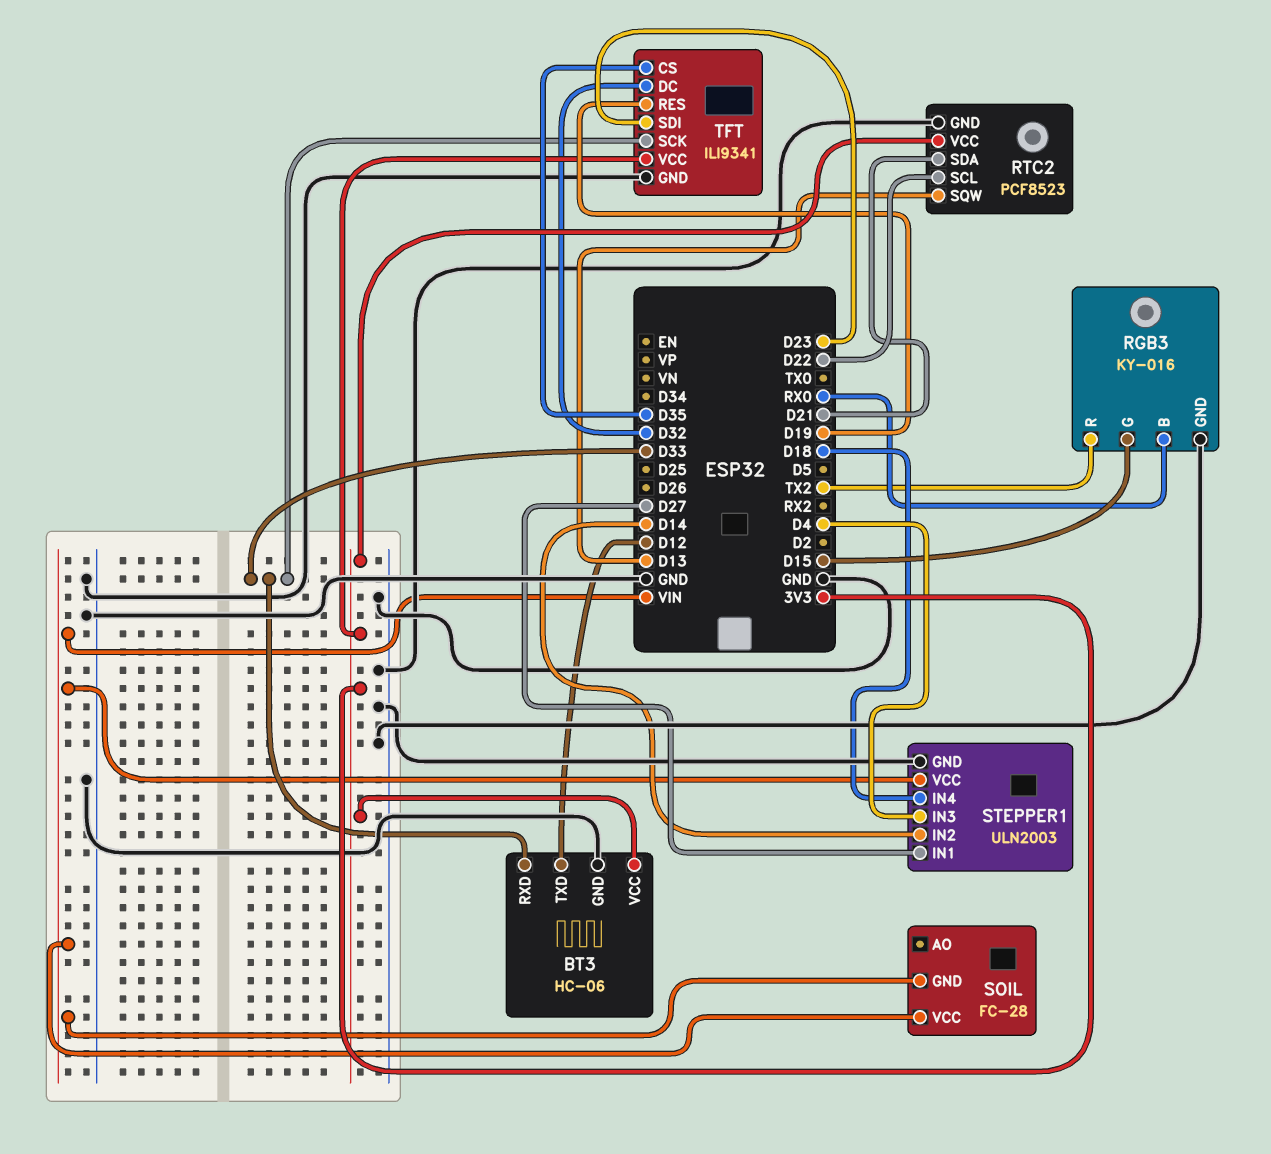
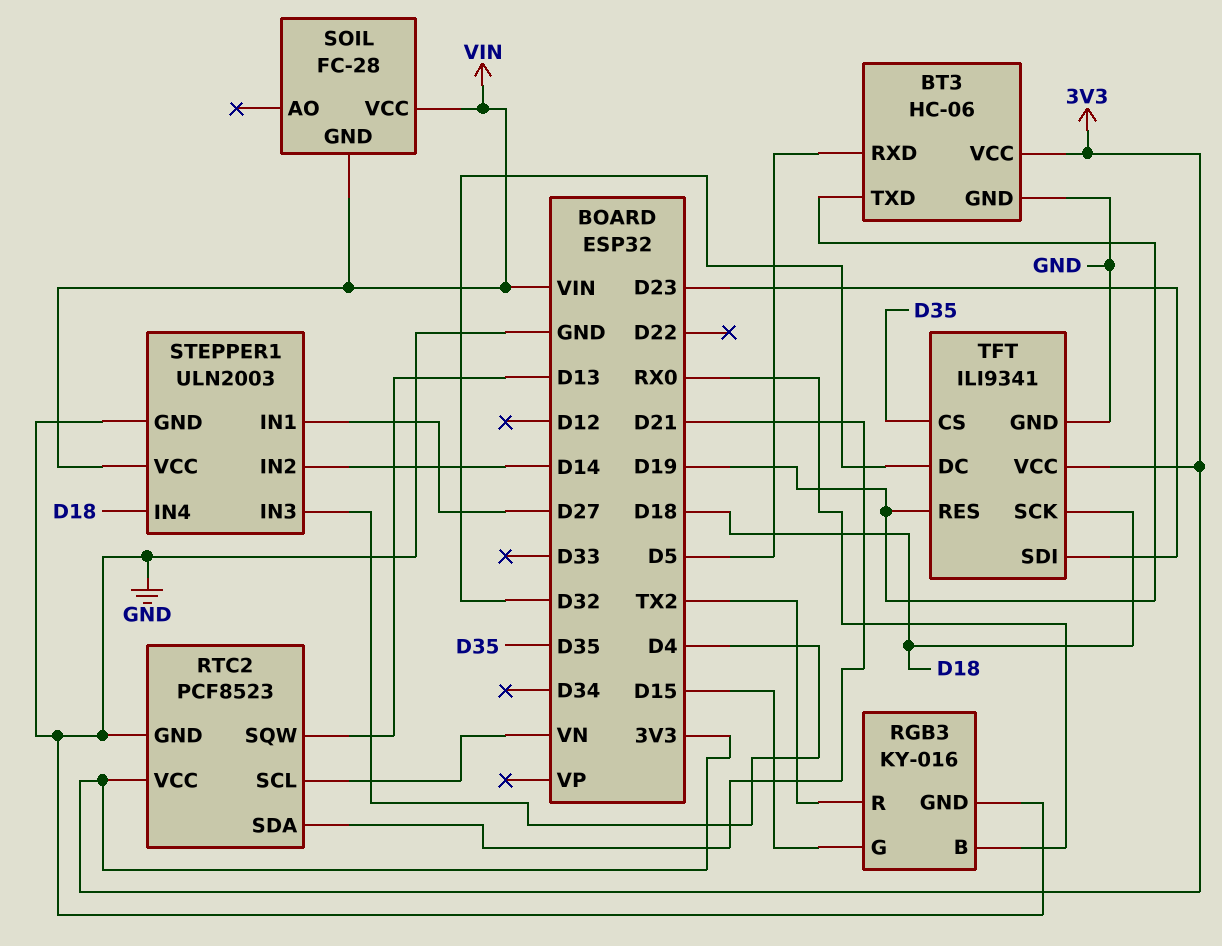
BT3 pin RXD: D33 -> D5
BT3 pin TXD: D12 -> D19
RTC2 pin SCL: D22 -> VN
TFT pin SCK: D33 -> D18

